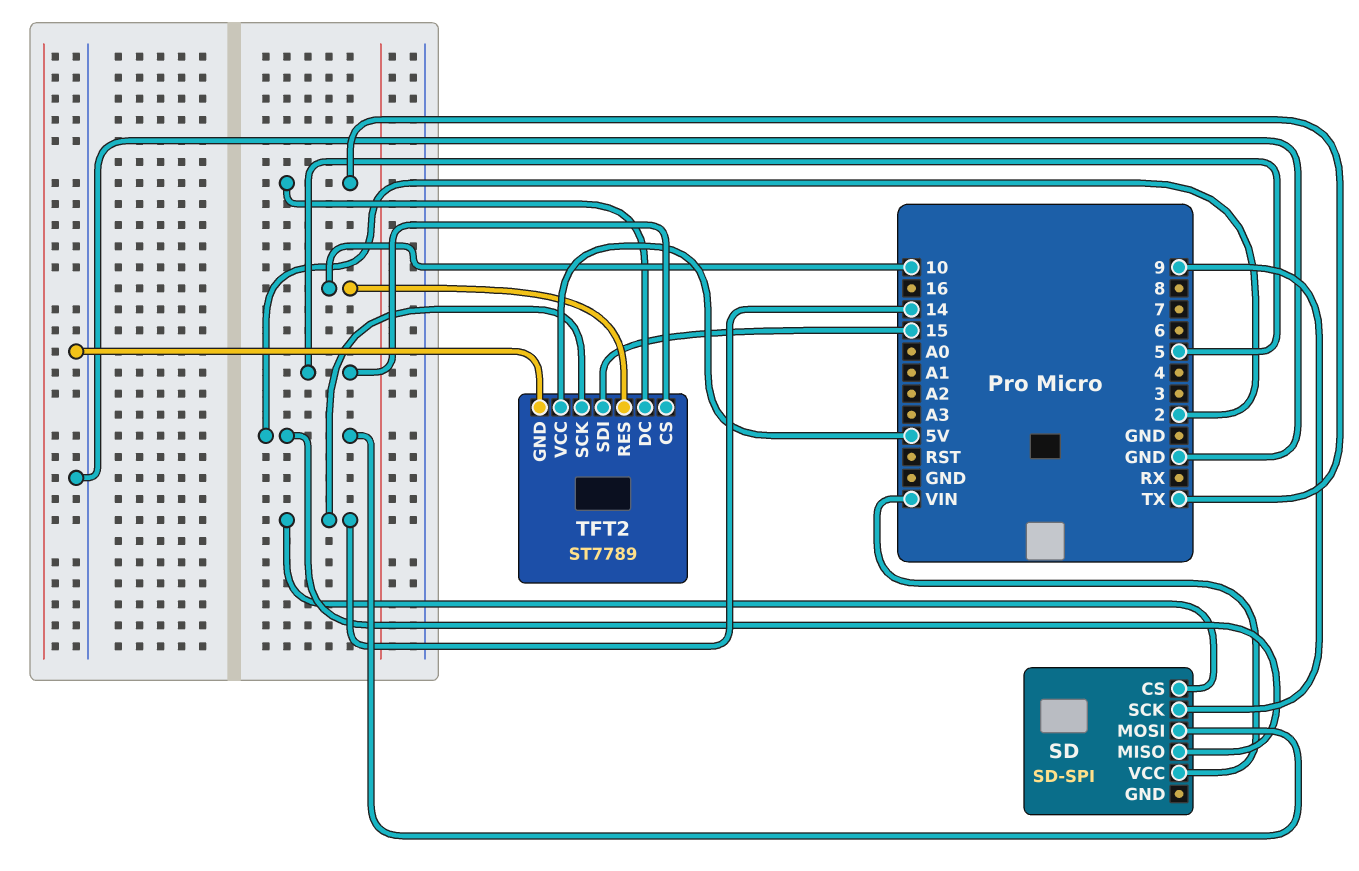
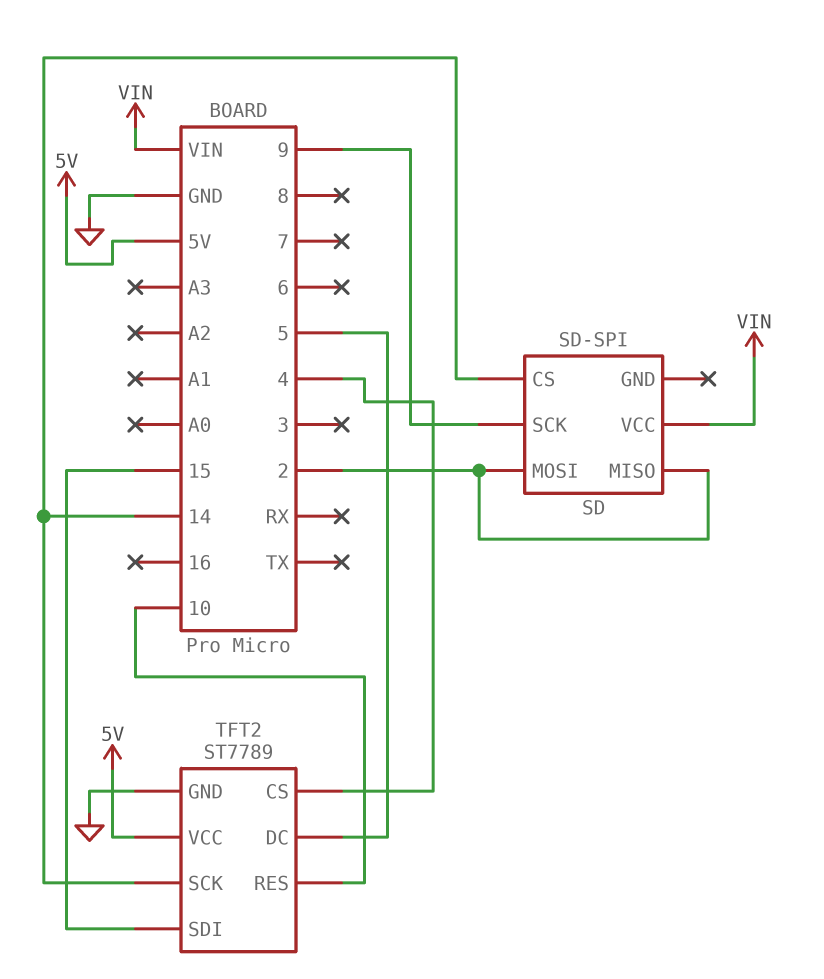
TFT2 pin CS: 5 -> 4
TFT2 pin DC: TX -> 5

